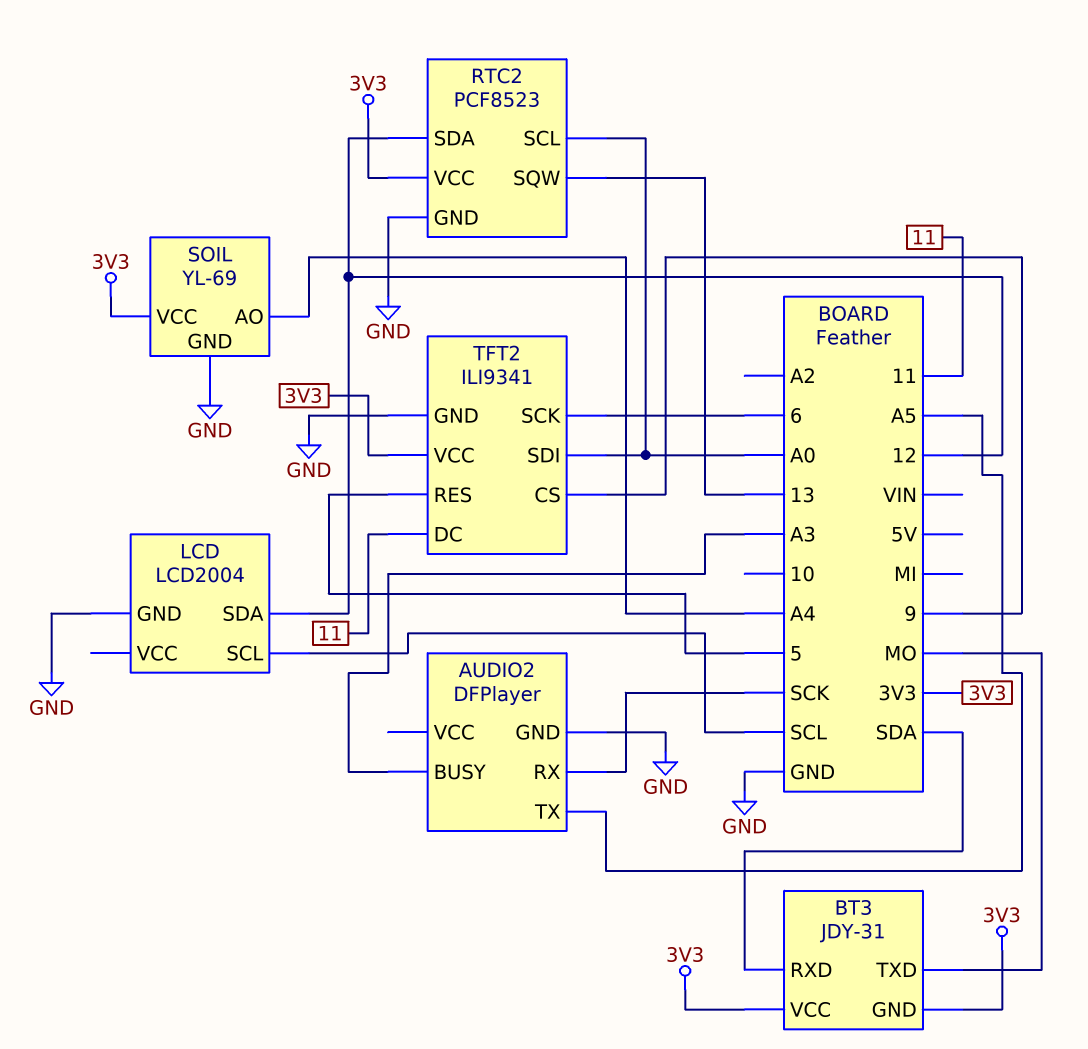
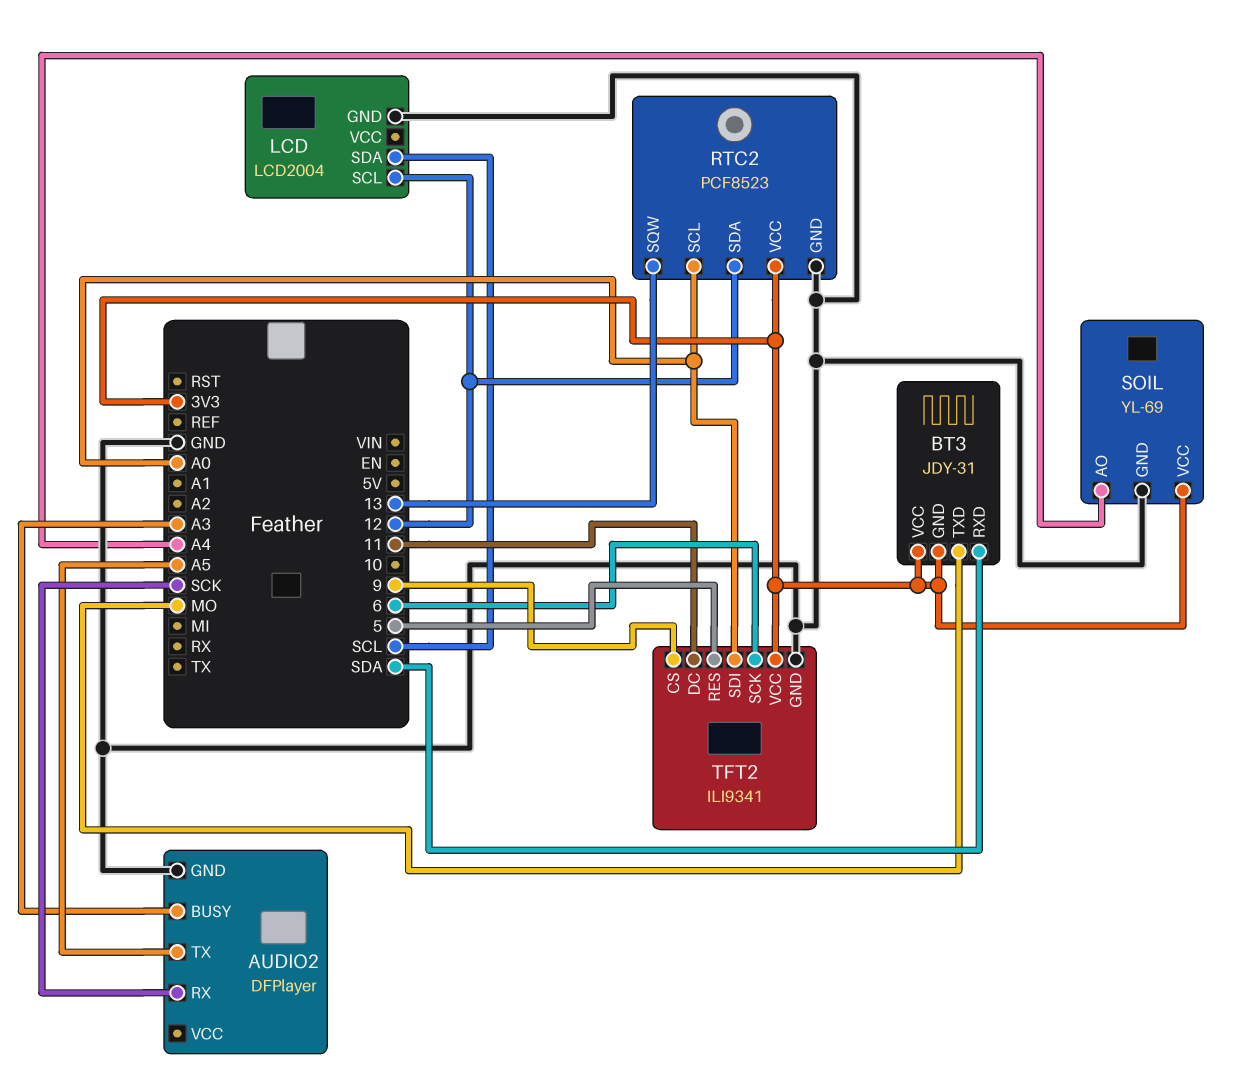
LCD pin SCL: SCL -> 12
LCD pin SDA: 12 -> SCL

